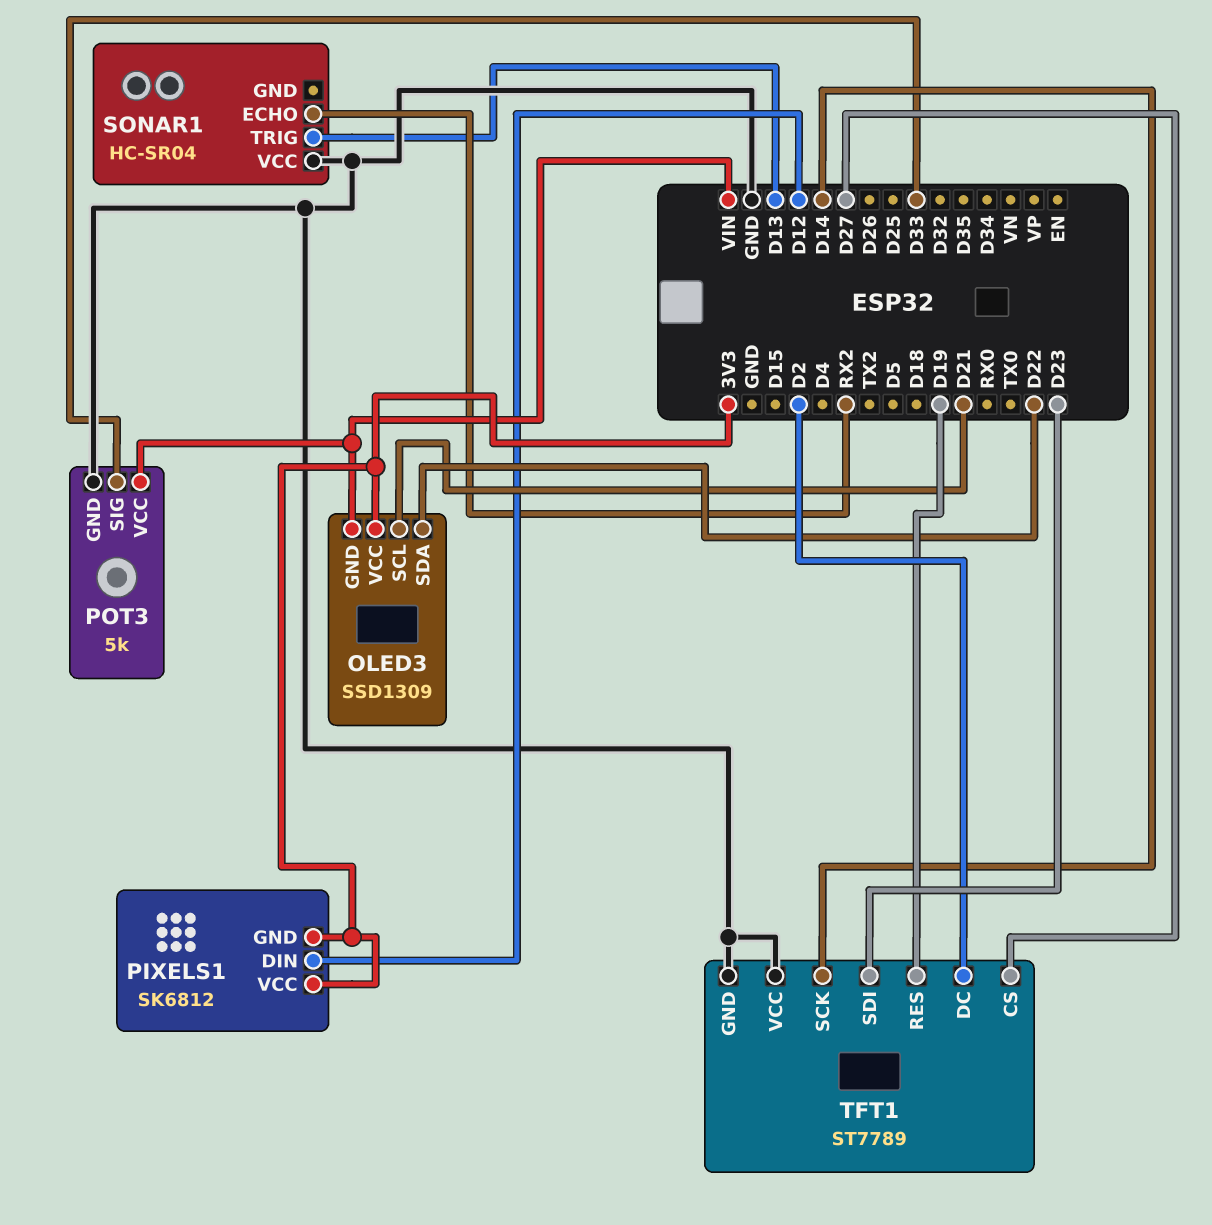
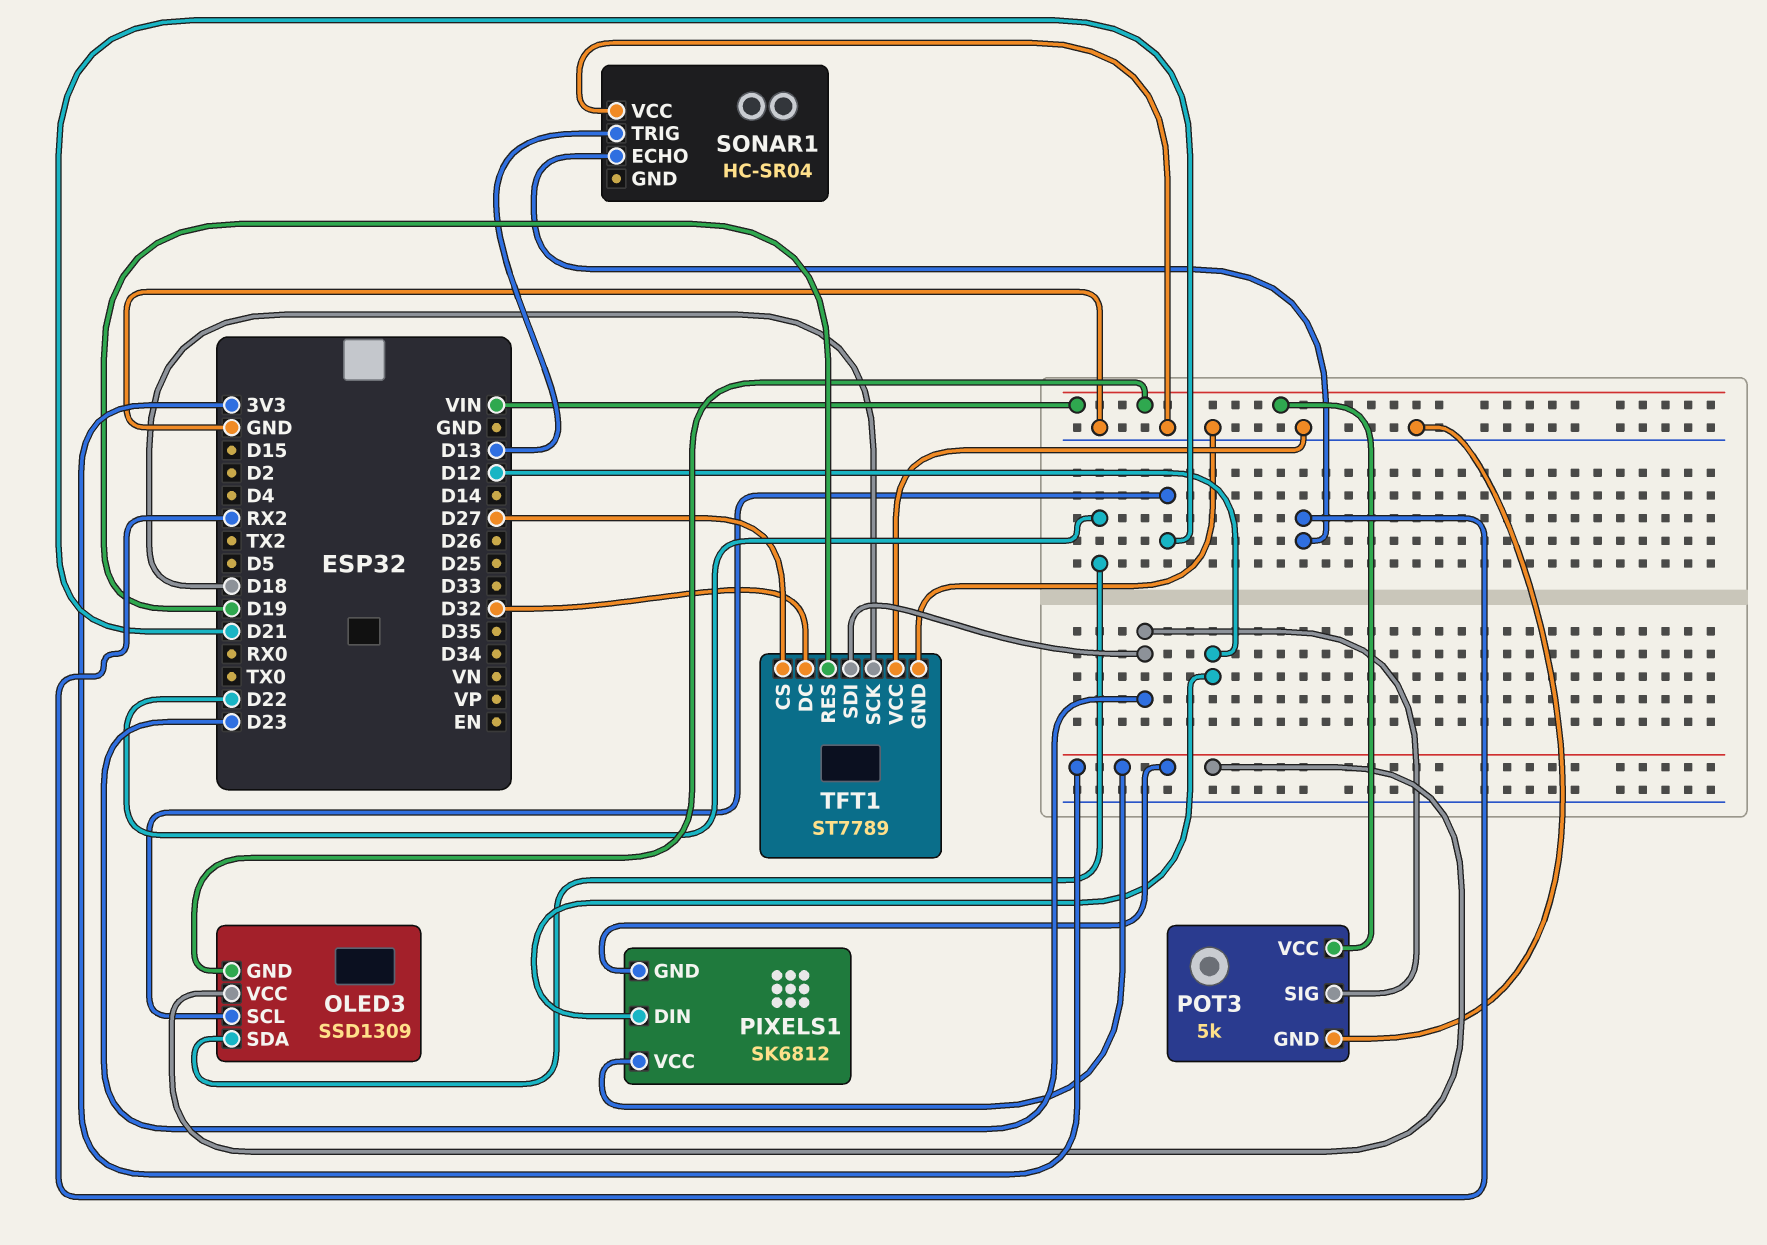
POT3 pin SIG: D33 -> D23
TFT1 pin DC: D2 -> D32
TFT1 pin SCK: D14 -> D18

